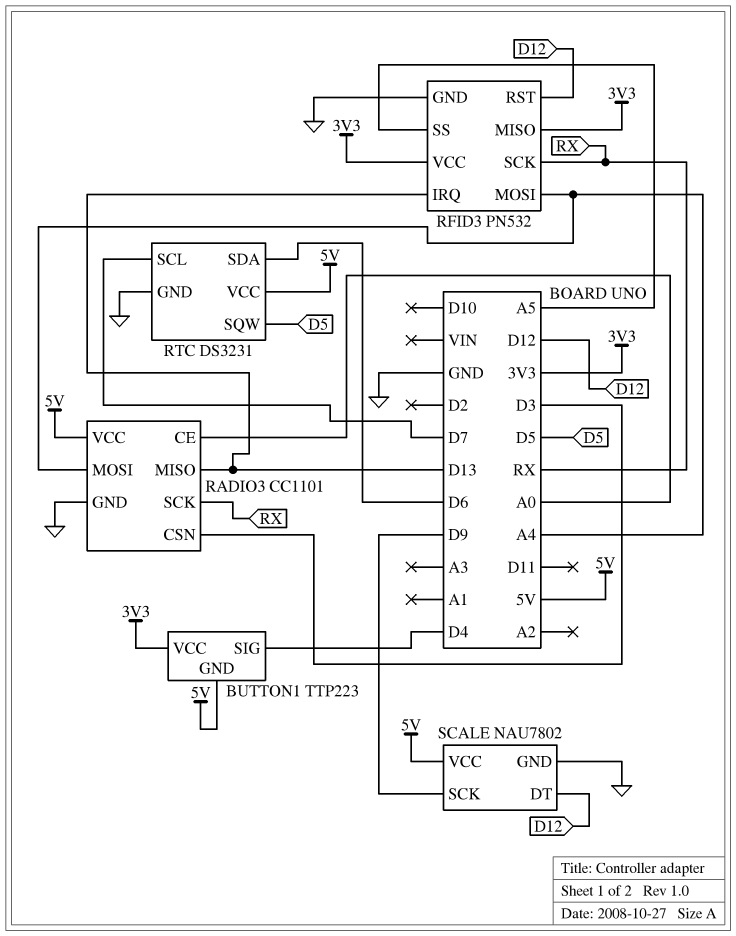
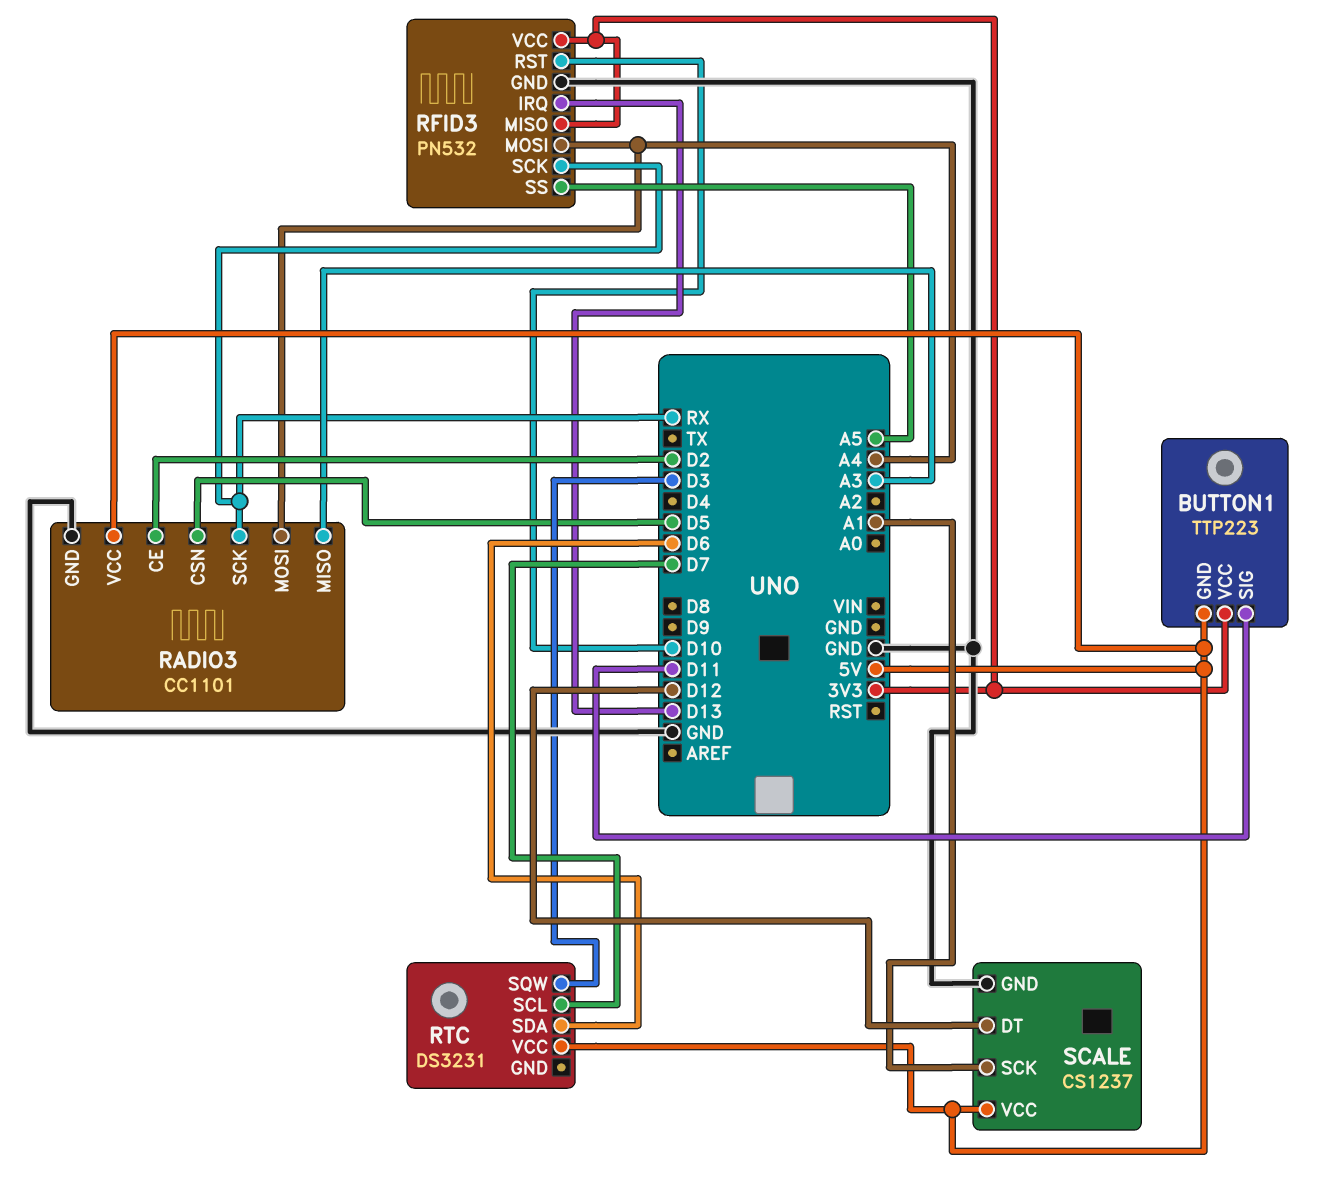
BUTTON1 pin SIG: D4 -> D11
RADIO3 pin CE: A0 -> D2
RADIO3 pin CSN: D3 -> D5
RADIO3 pin MISO: D13 -> A3
RFID3 pin RST: D12 -> D10
RTC pin GND: GND -> none
RTC pin SQW: D5 -> D3
SCALE: NAU7802 -> CS1237
SCALE pin SCK: D9 -> A1

